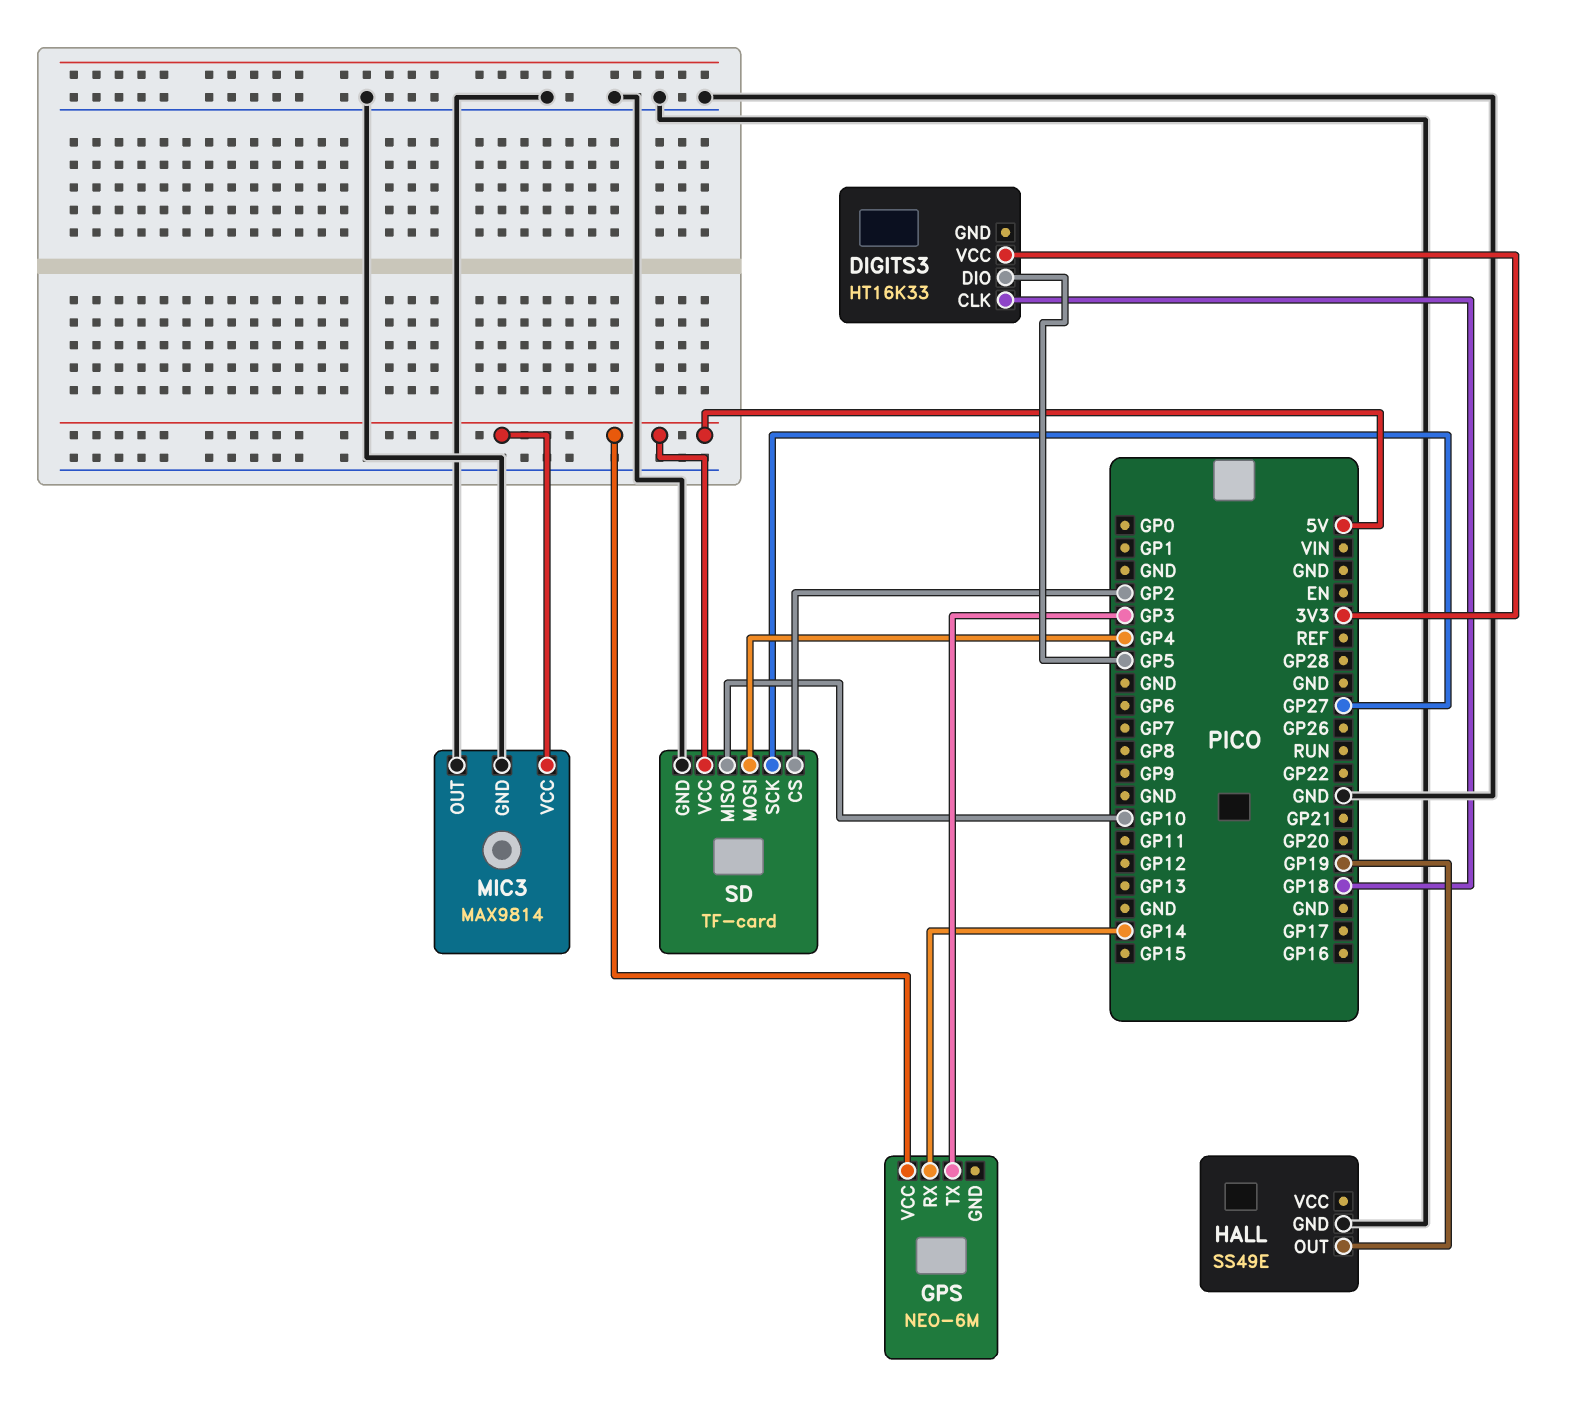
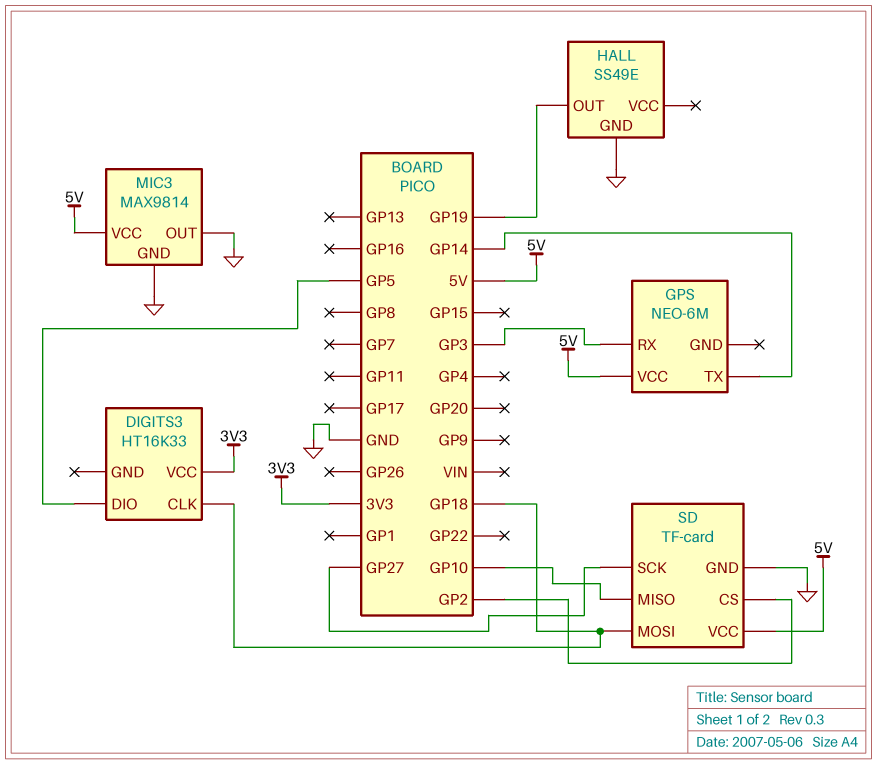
GPS pin RX: GP14 -> GP3
GPS pin TX: GP3 -> GP14
SD pin MOSI: GP4 -> GP18

